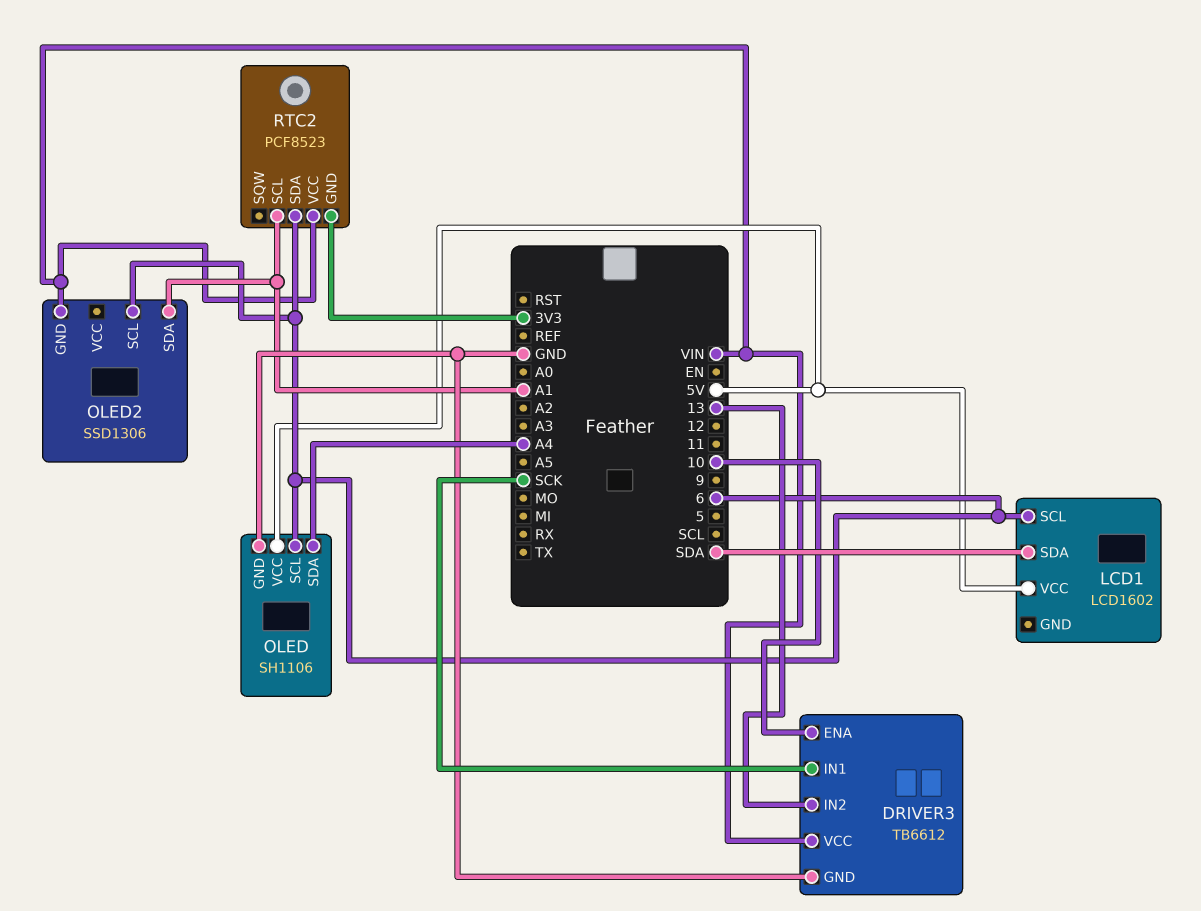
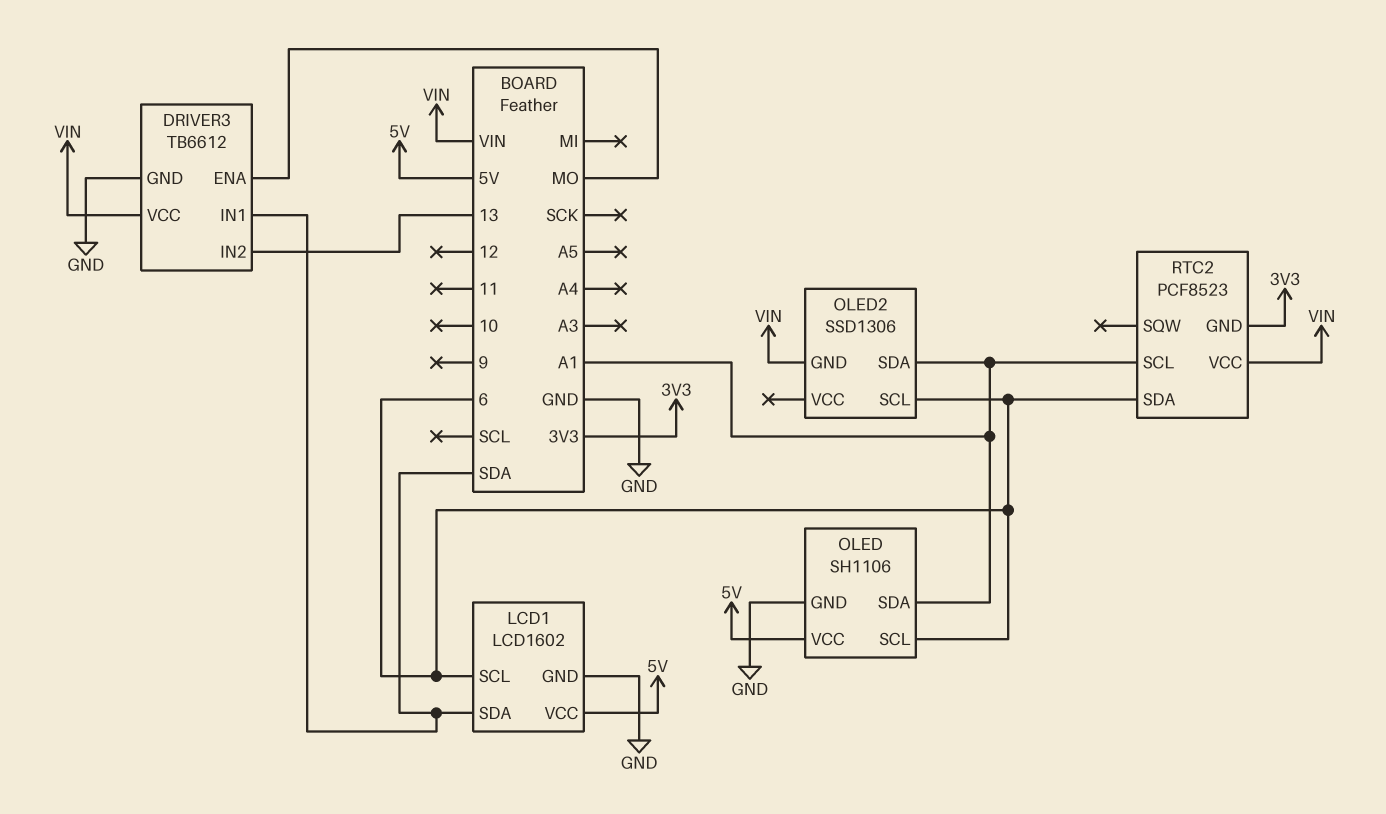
DRIVER3 pin ENA: 10 -> MO
DRIVER3 pin IN1: SCK -> SDA
LCD1 pin GND: none -> GND
OLED pin SDA: A4 -> A1

